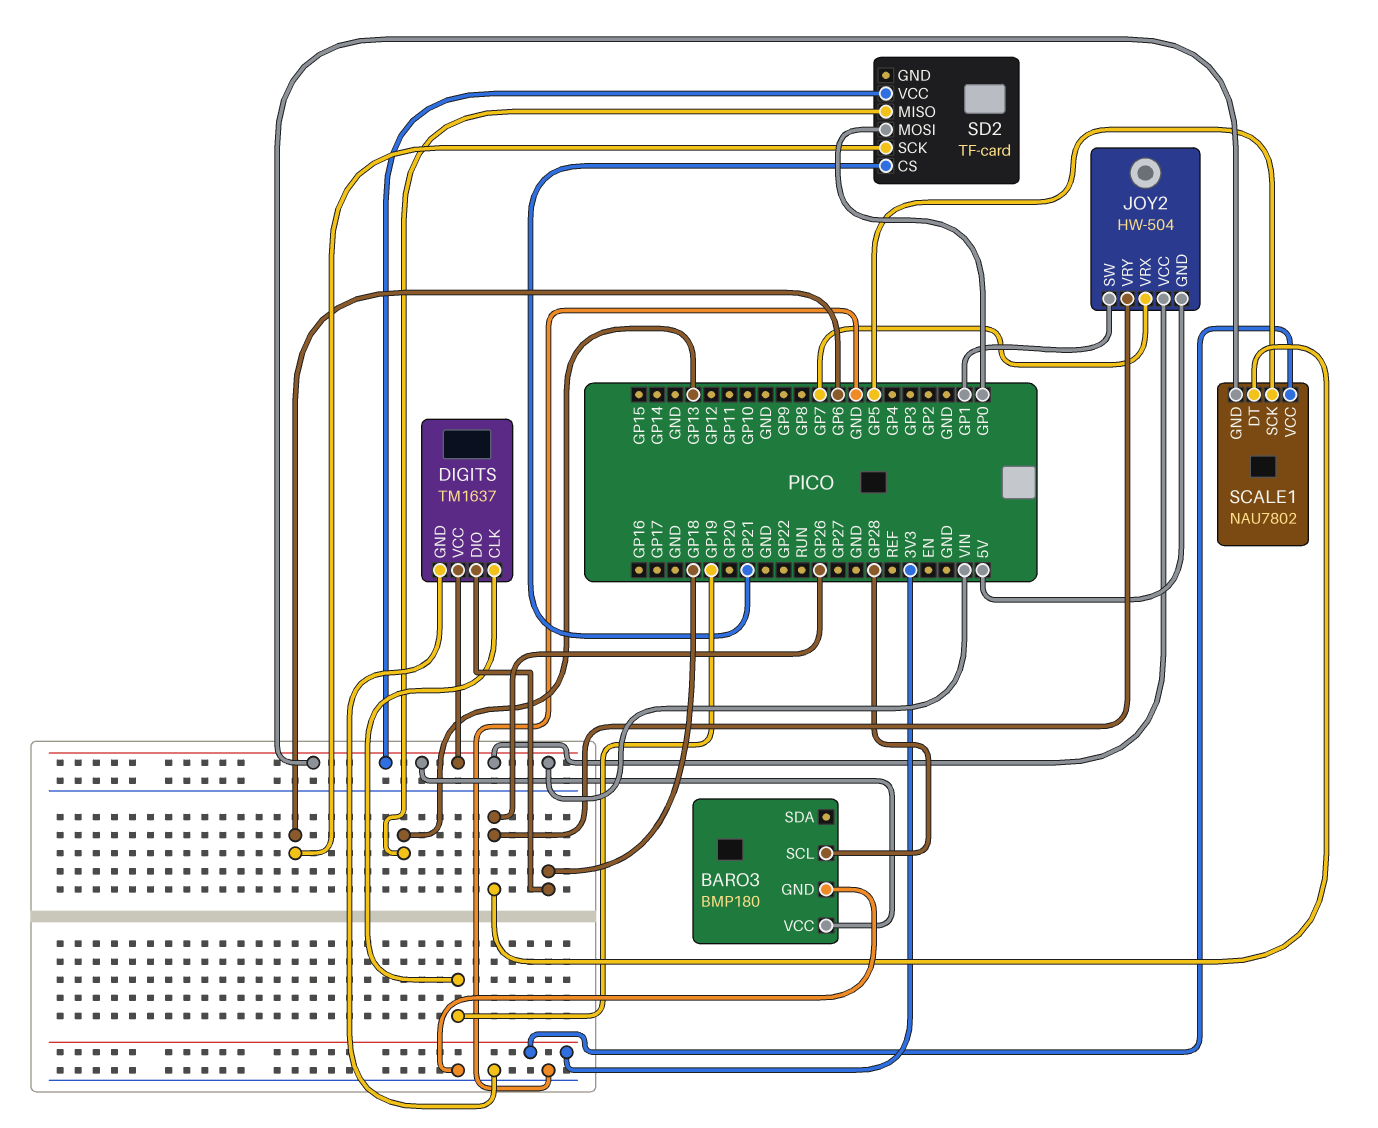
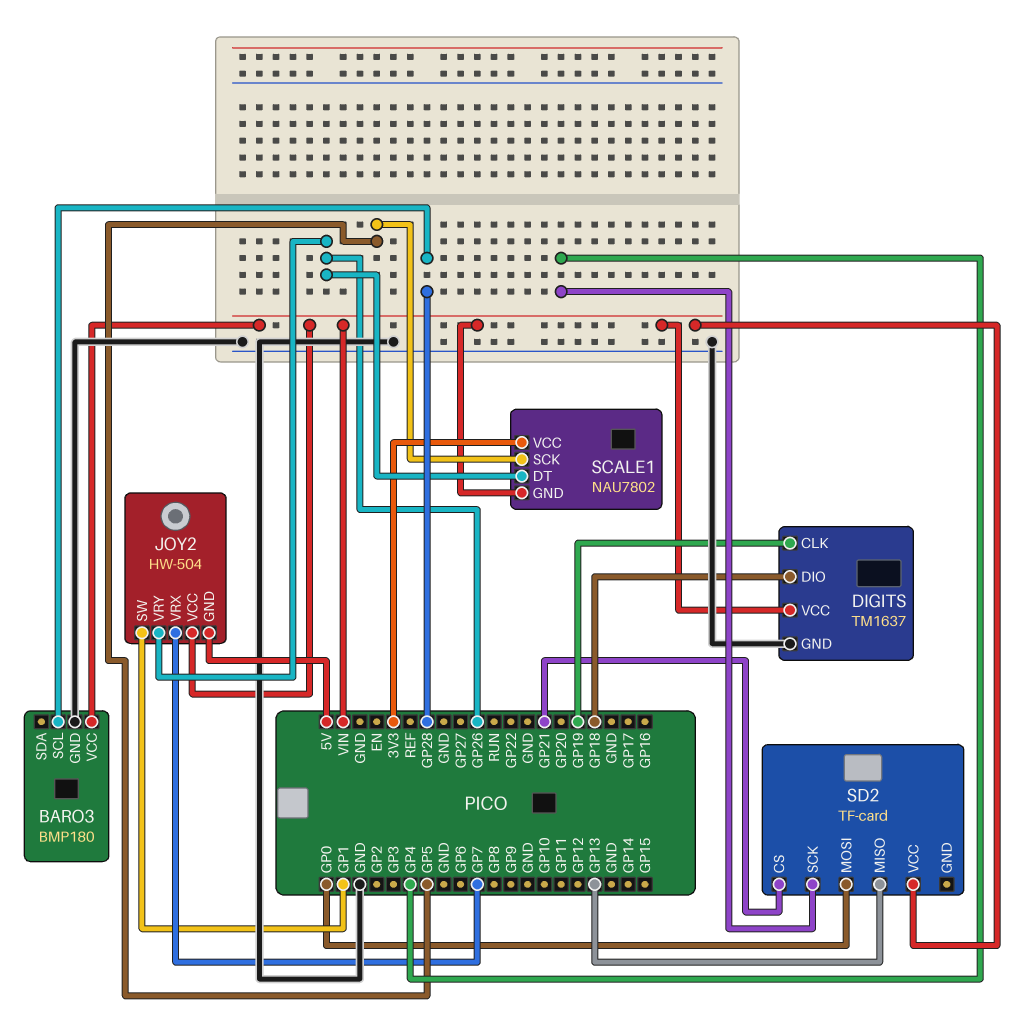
SD2 pin SCK: GP6 -> GP4

